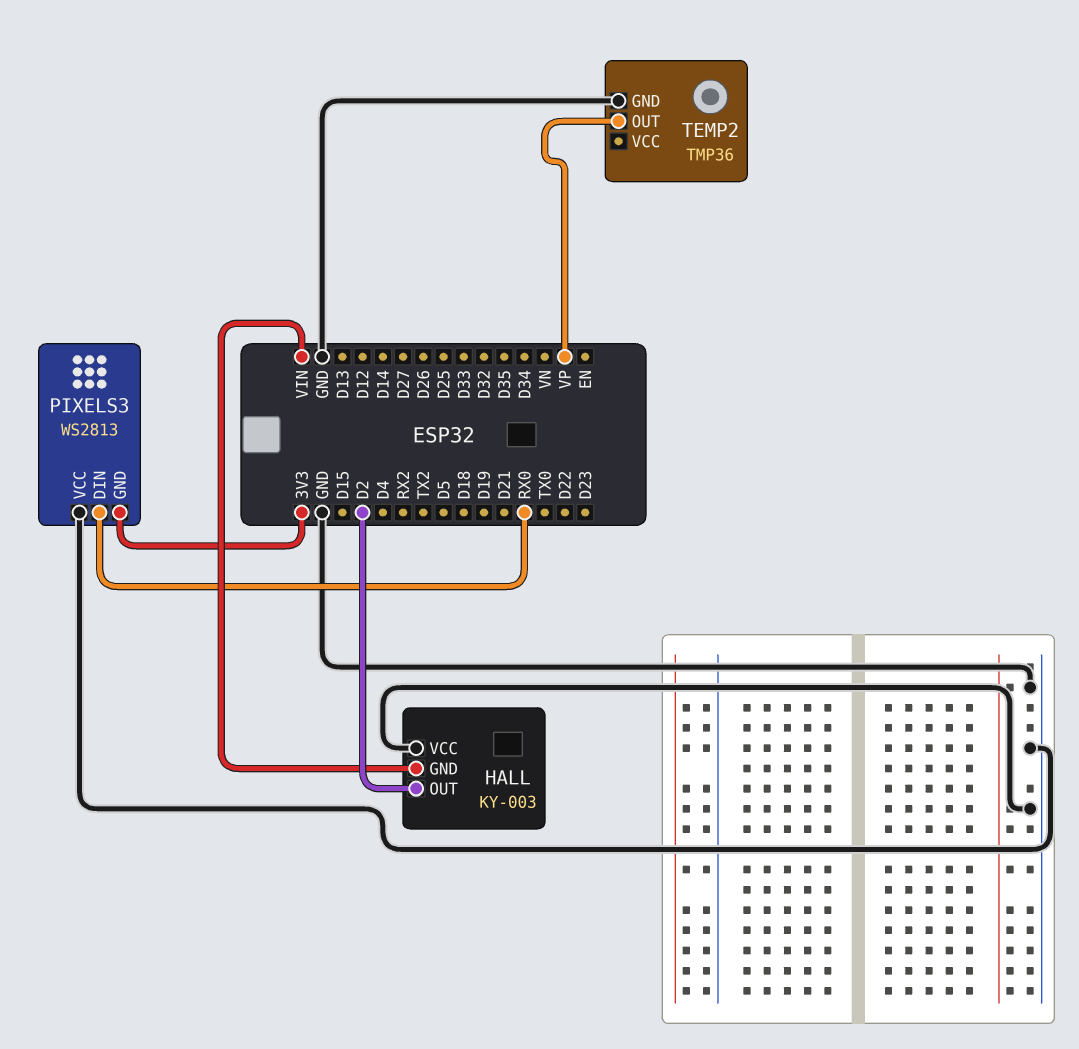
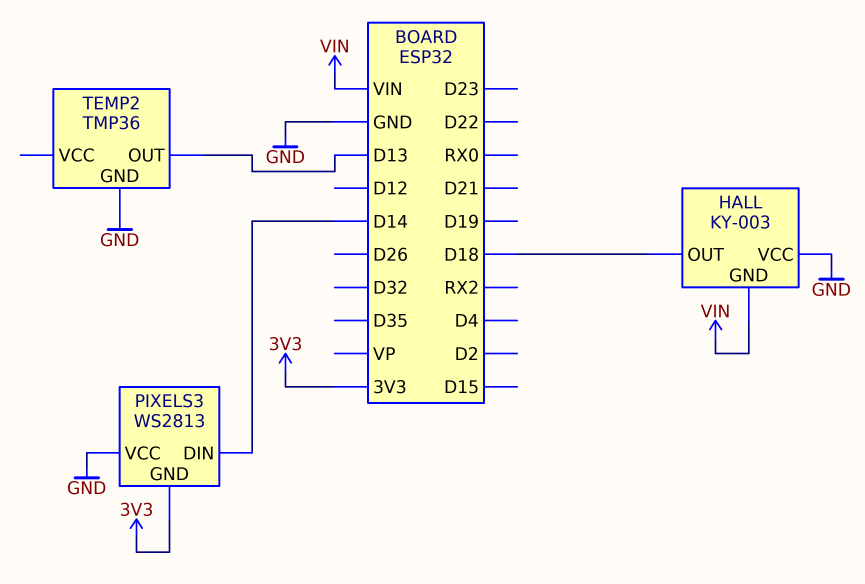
HALL pin OUT: D2 -> D18
PIXELS3 pin DIN: RX0 -> D14
TEMP2 pin OUT: VP -> D13

